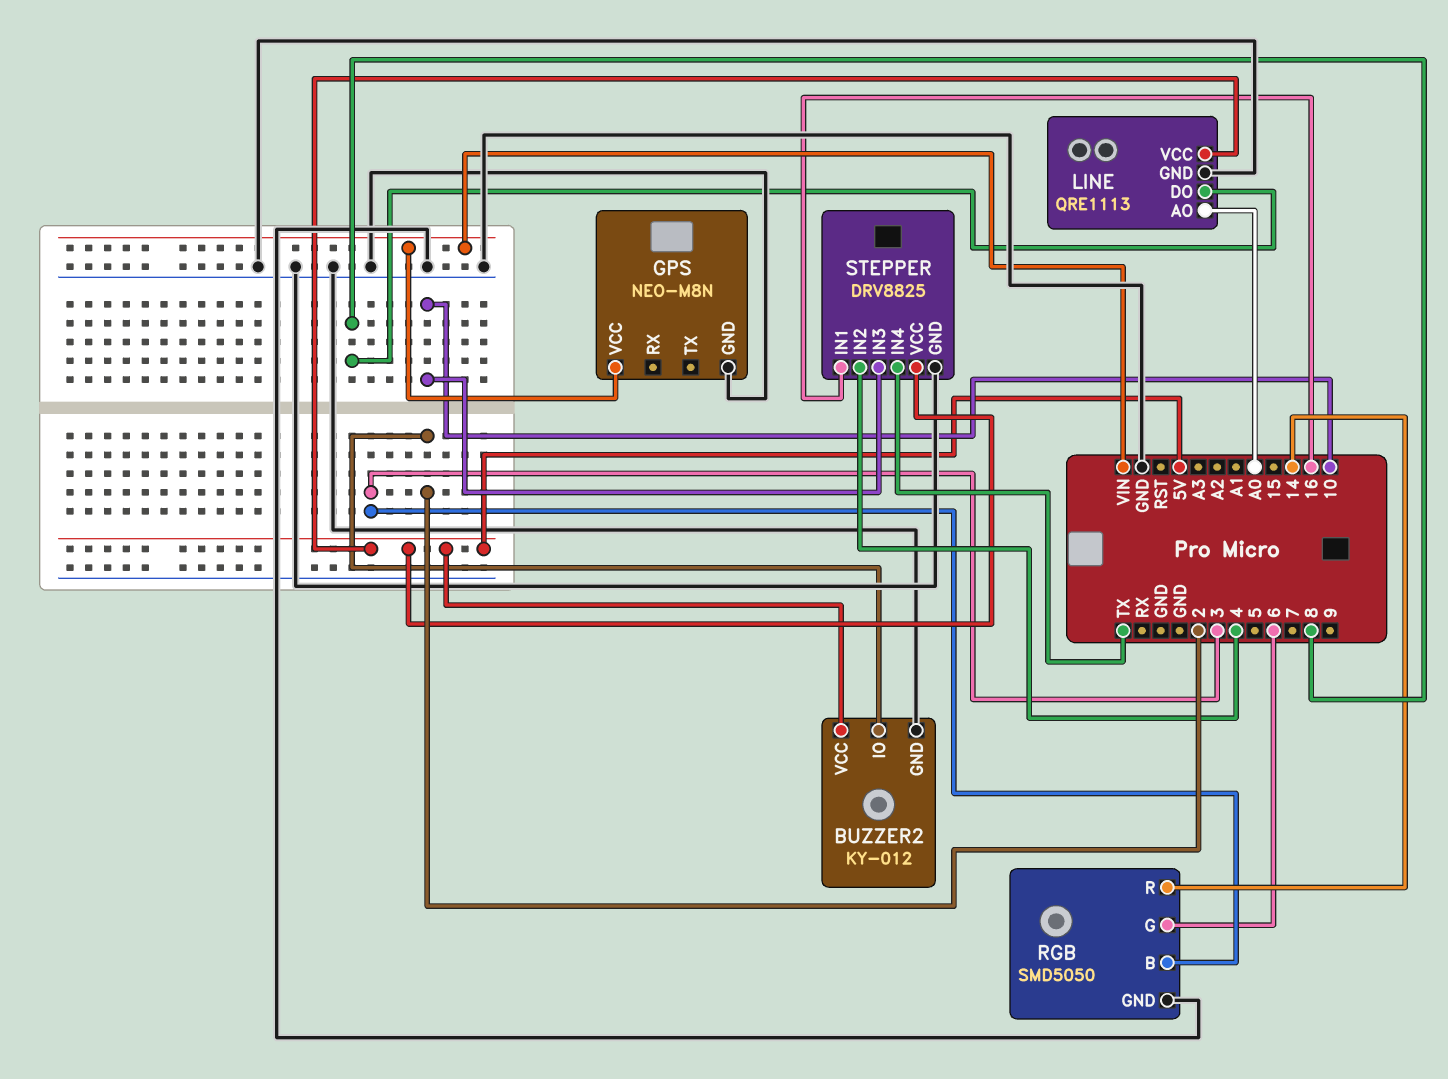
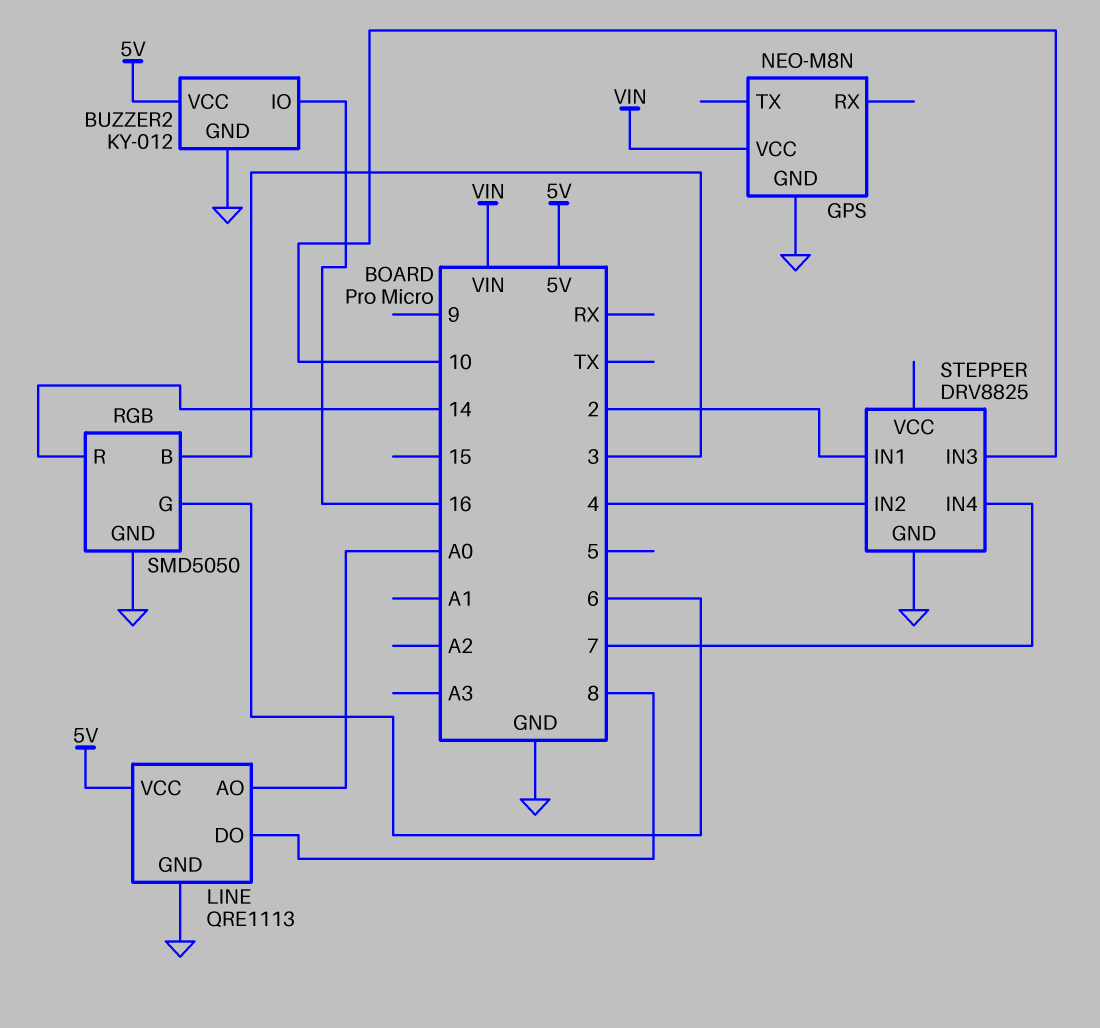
BUZZER2 pin IO: 2 -> 16
STEPPER pin IN1: 16 -> 2
STEPPER pin IN4: TX -> 7
STEPPER pin VCC: 5V -> none

